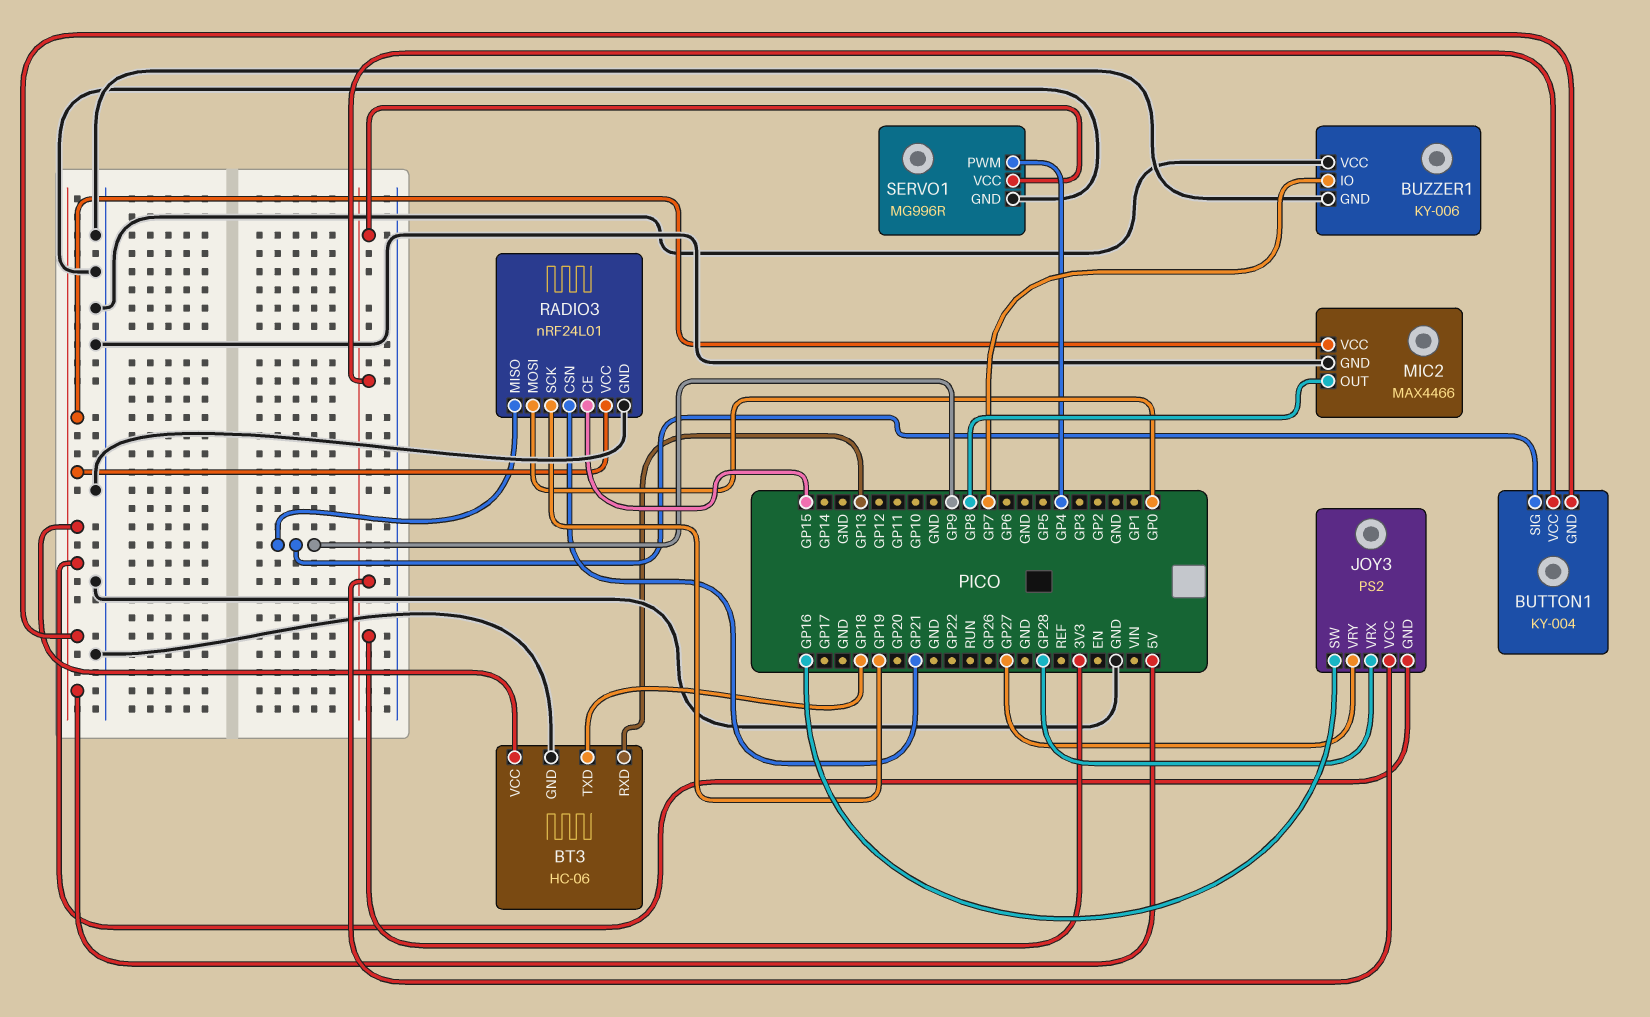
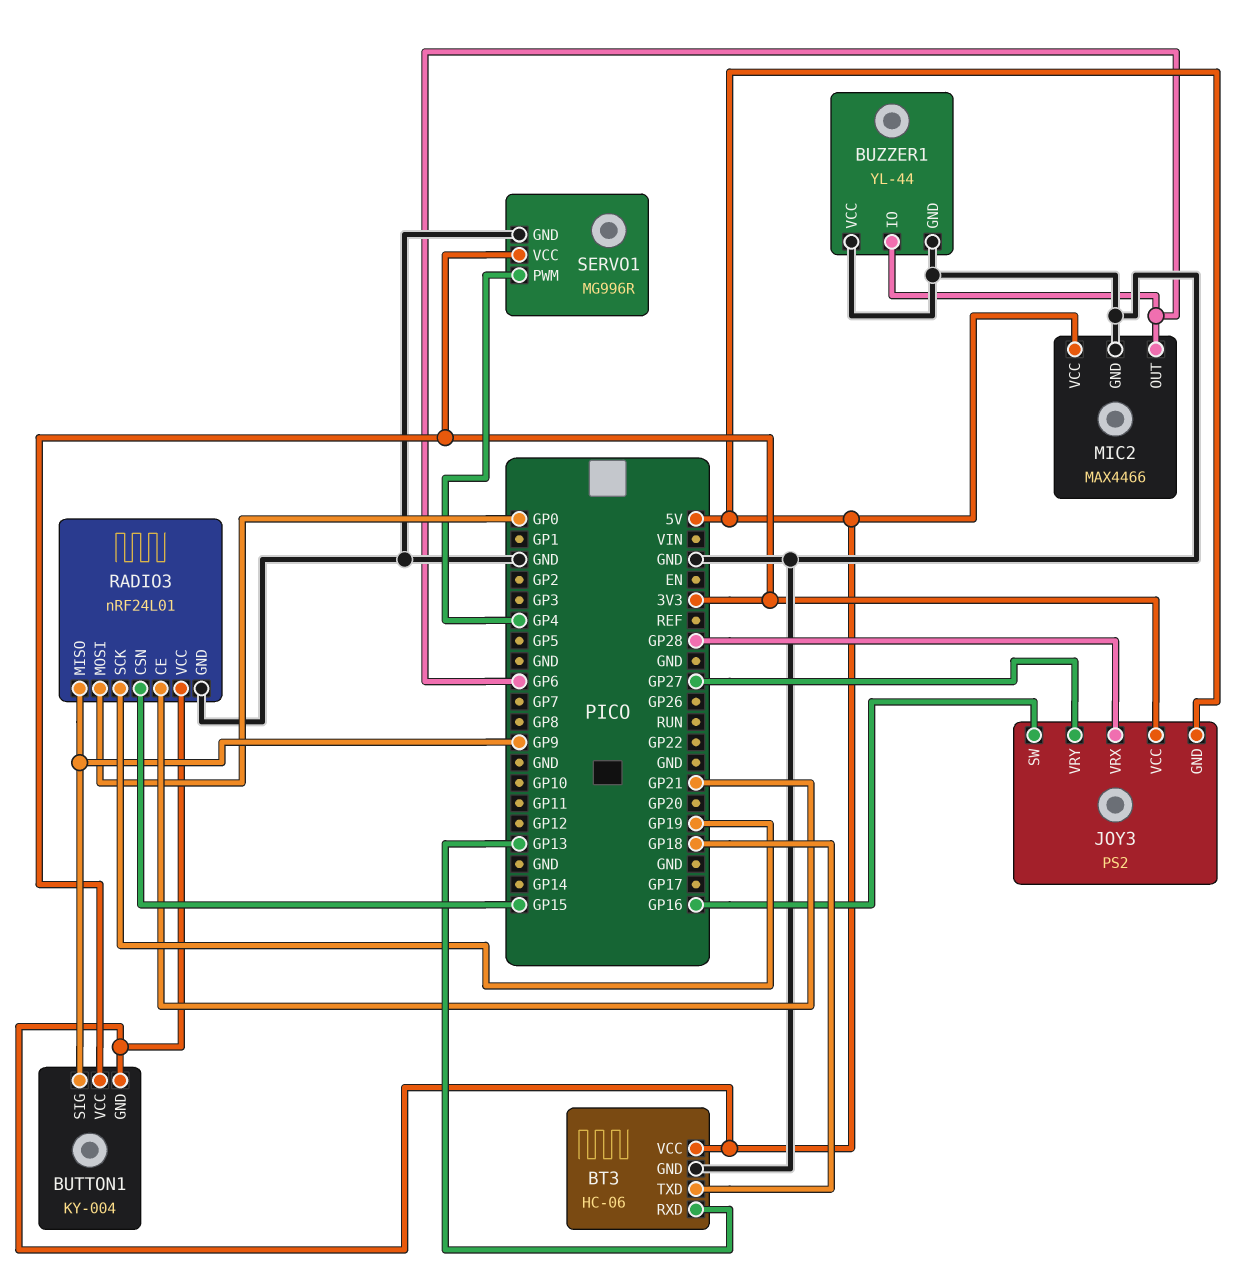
BUZZER1: KY-006 -> YL-44
BUZZER1 pin IO: GP7 -> GP6
MIC2 pin OUT: GP8 -> GP6
RADIO3 pin CE: GP15 -> GP21
RADIO3 pin CSN: GP21 -> GP15

